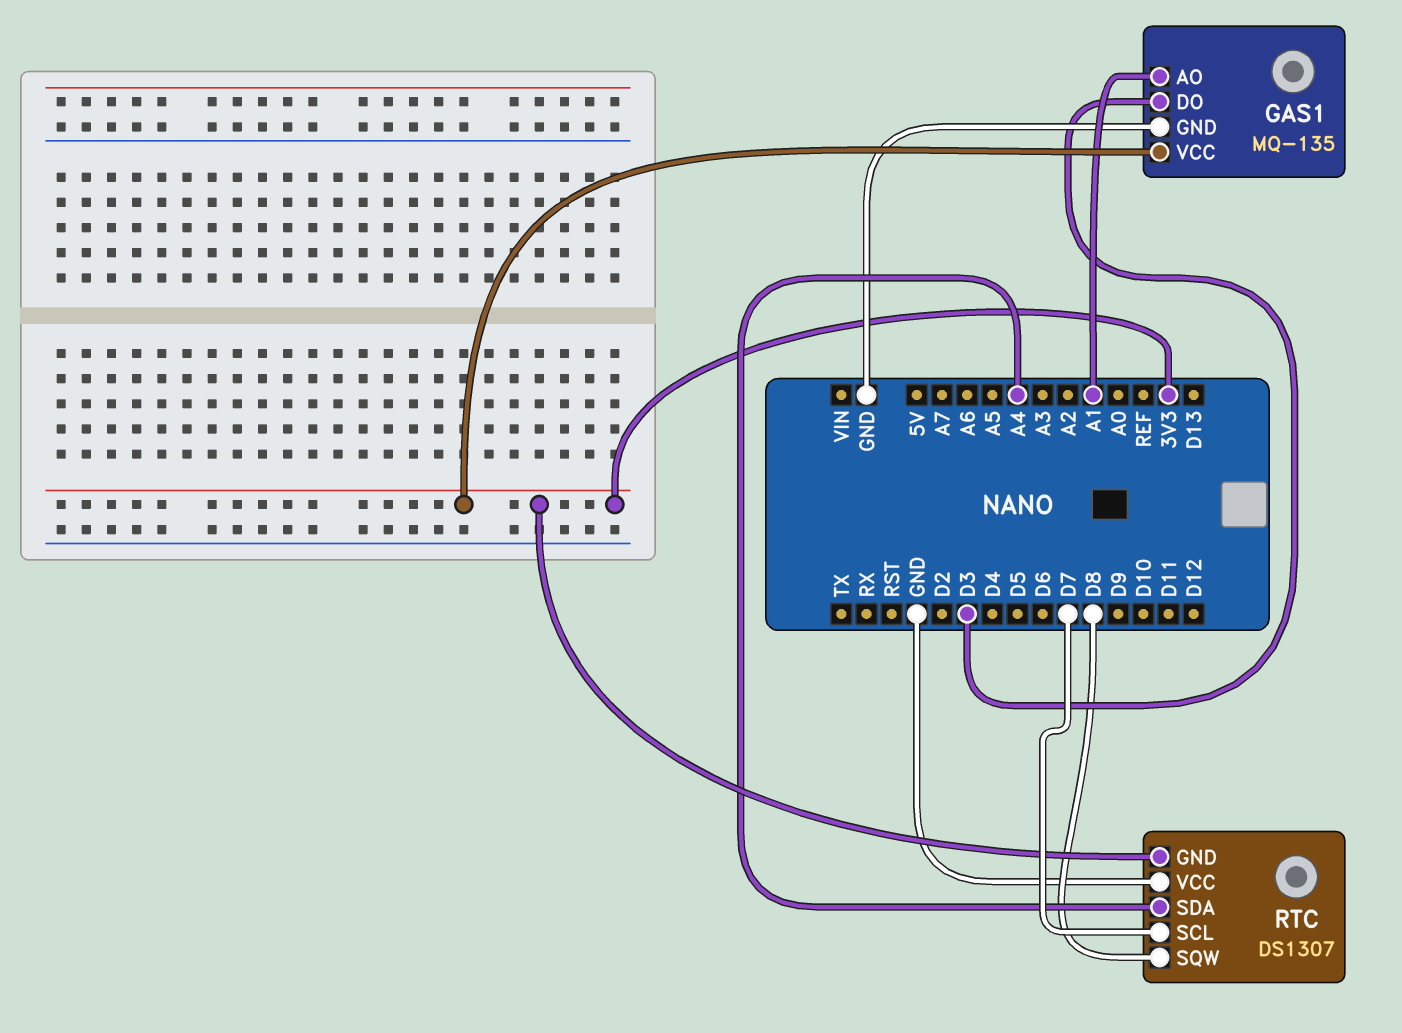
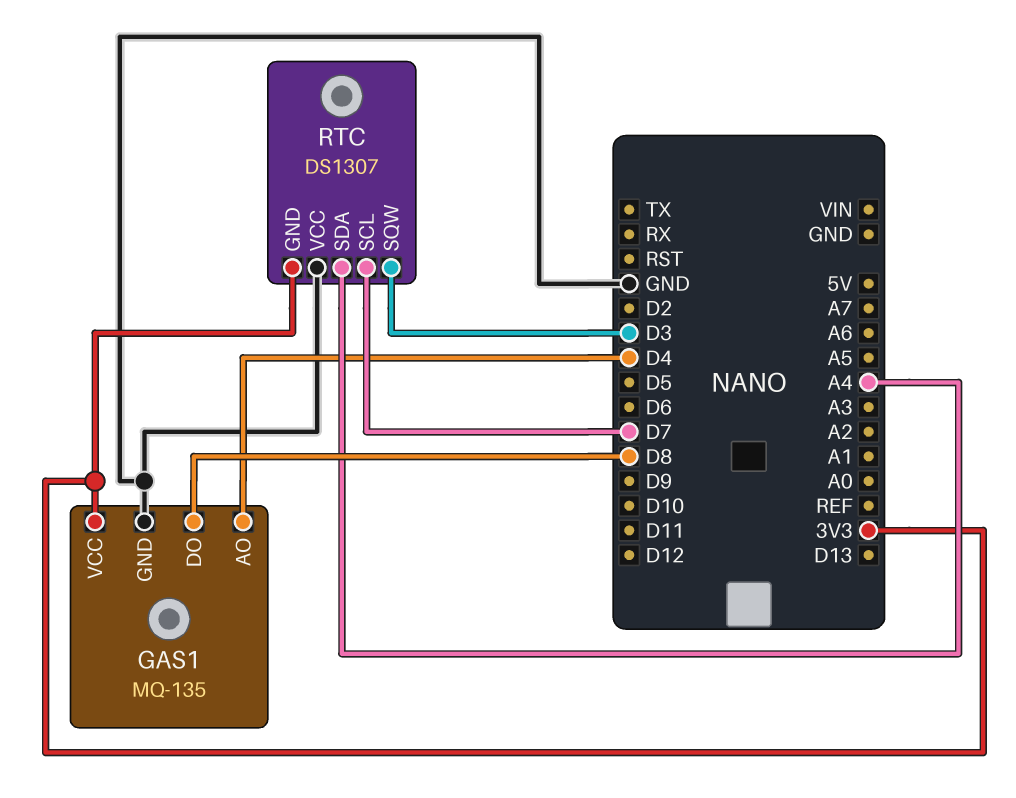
GAS1 pin AO: A1 -> D4
GAS1 pin DO: D3 -> D8
RTC pin SQW: D8 -> D3

